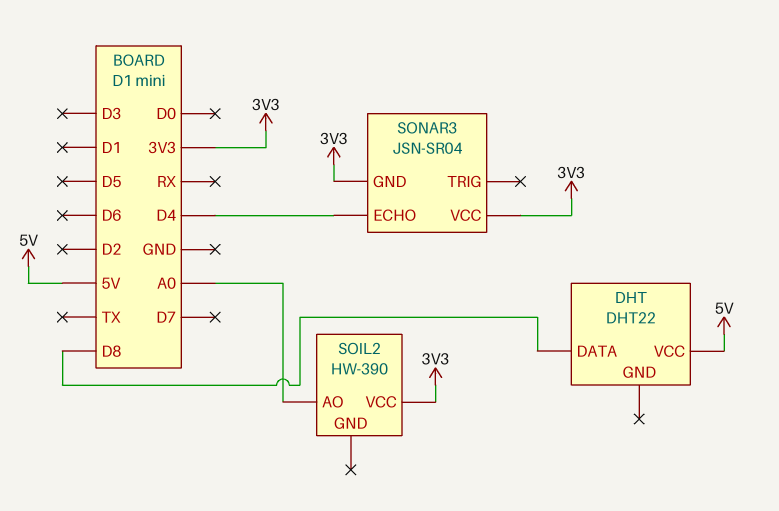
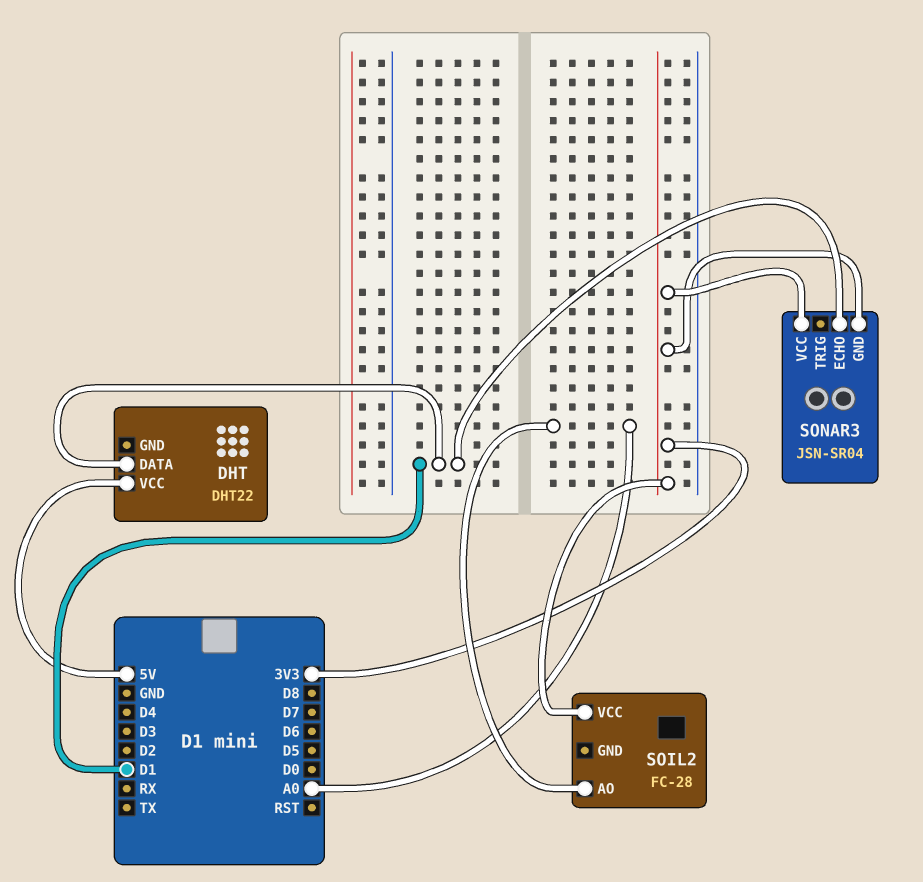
DHT pin DATA: D8 -> D1
SOIL2: HW-390 -> FC-28
SONAR3 pin ECHO: D4 -> D1

